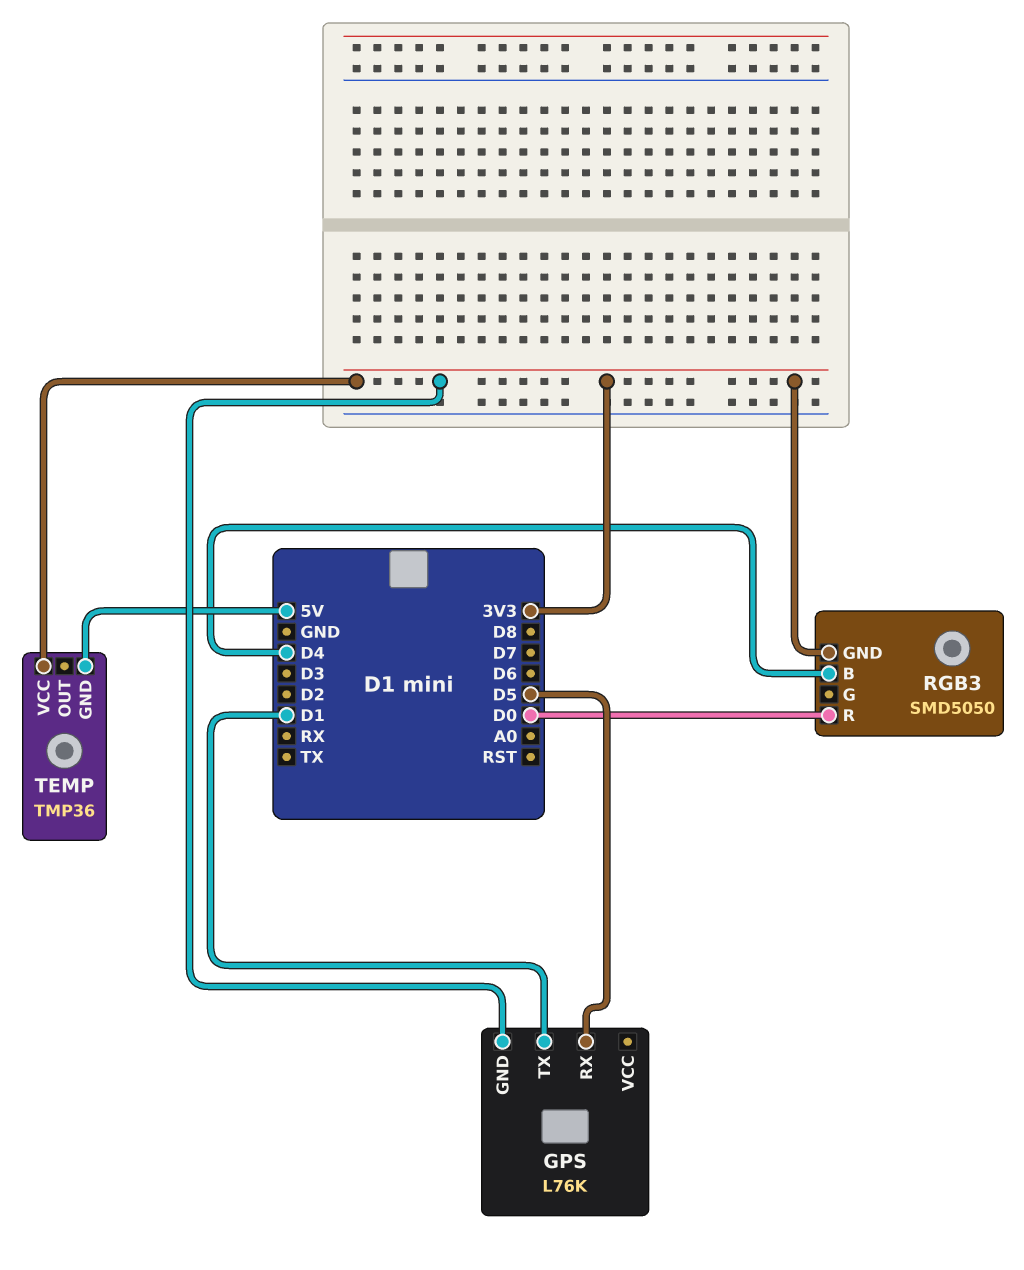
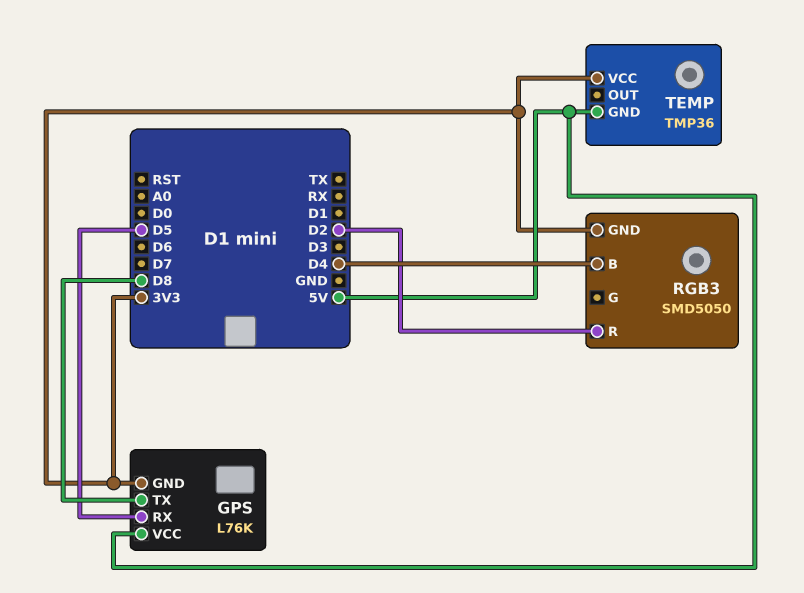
GPS pin TX: D1 -> D8
GPS pin VCC: none -> 5V
RGB3 pin R: D0 -> D2

